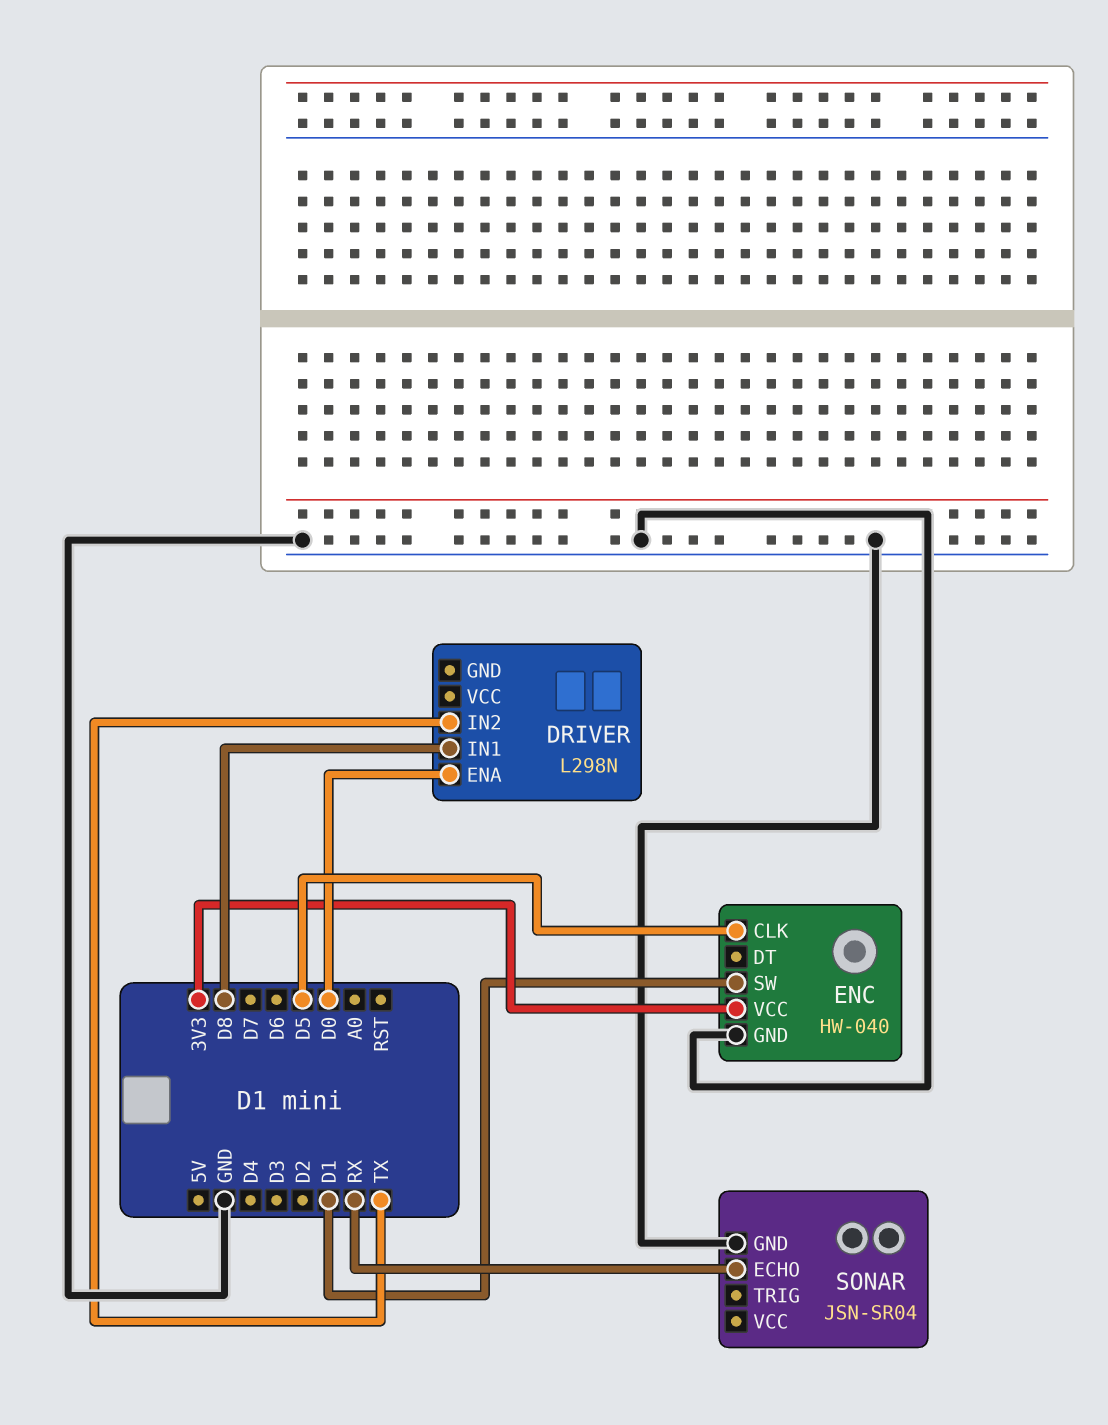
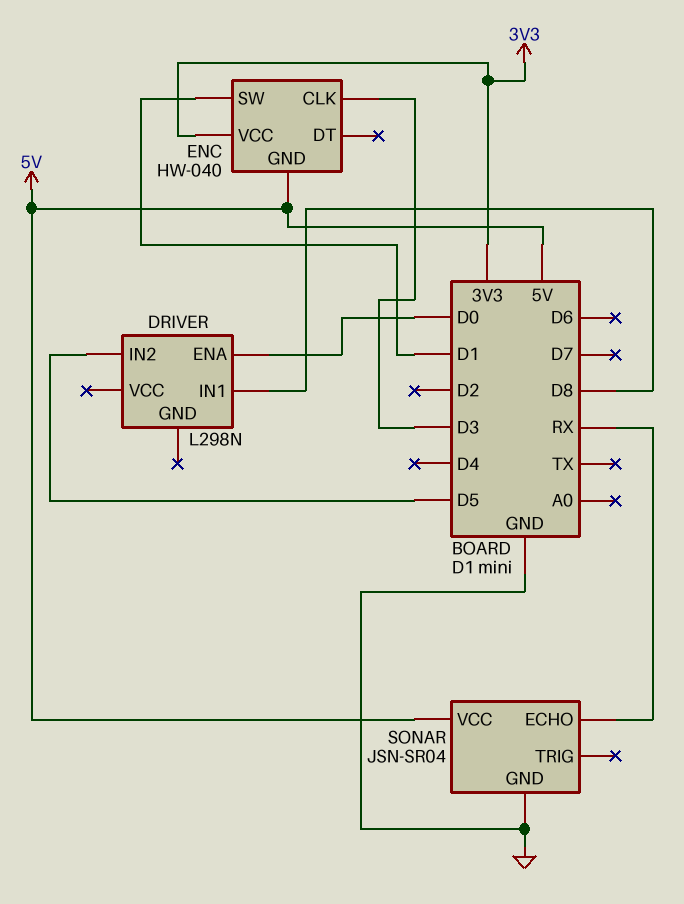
DRIVER pin IN2: TX -> D5
ENC pin CLK: D5 -> D3
ENC pin GND: GND -> 5V
SONAR pin VCC: none -> 5V

